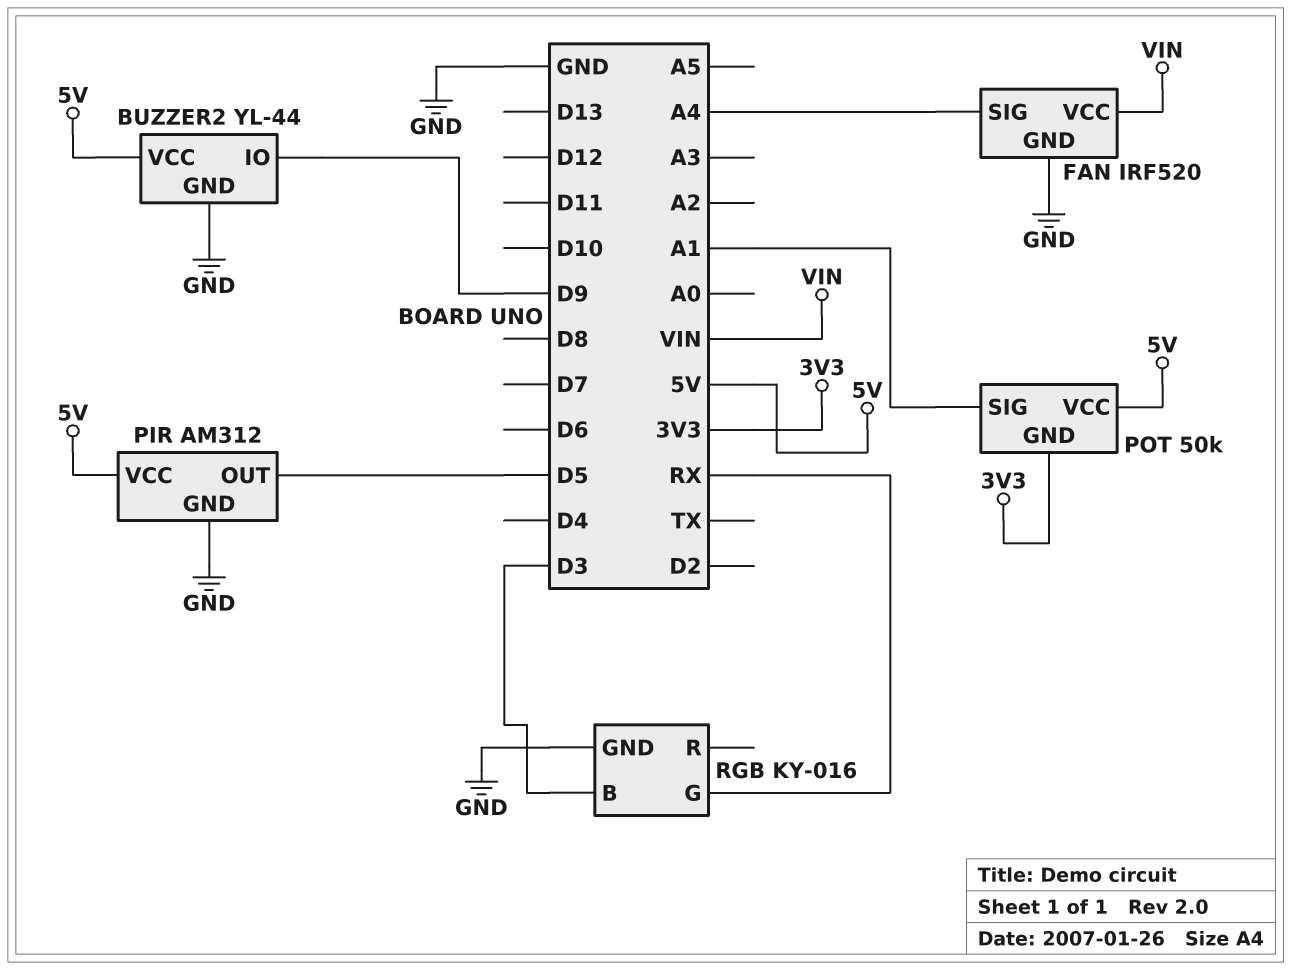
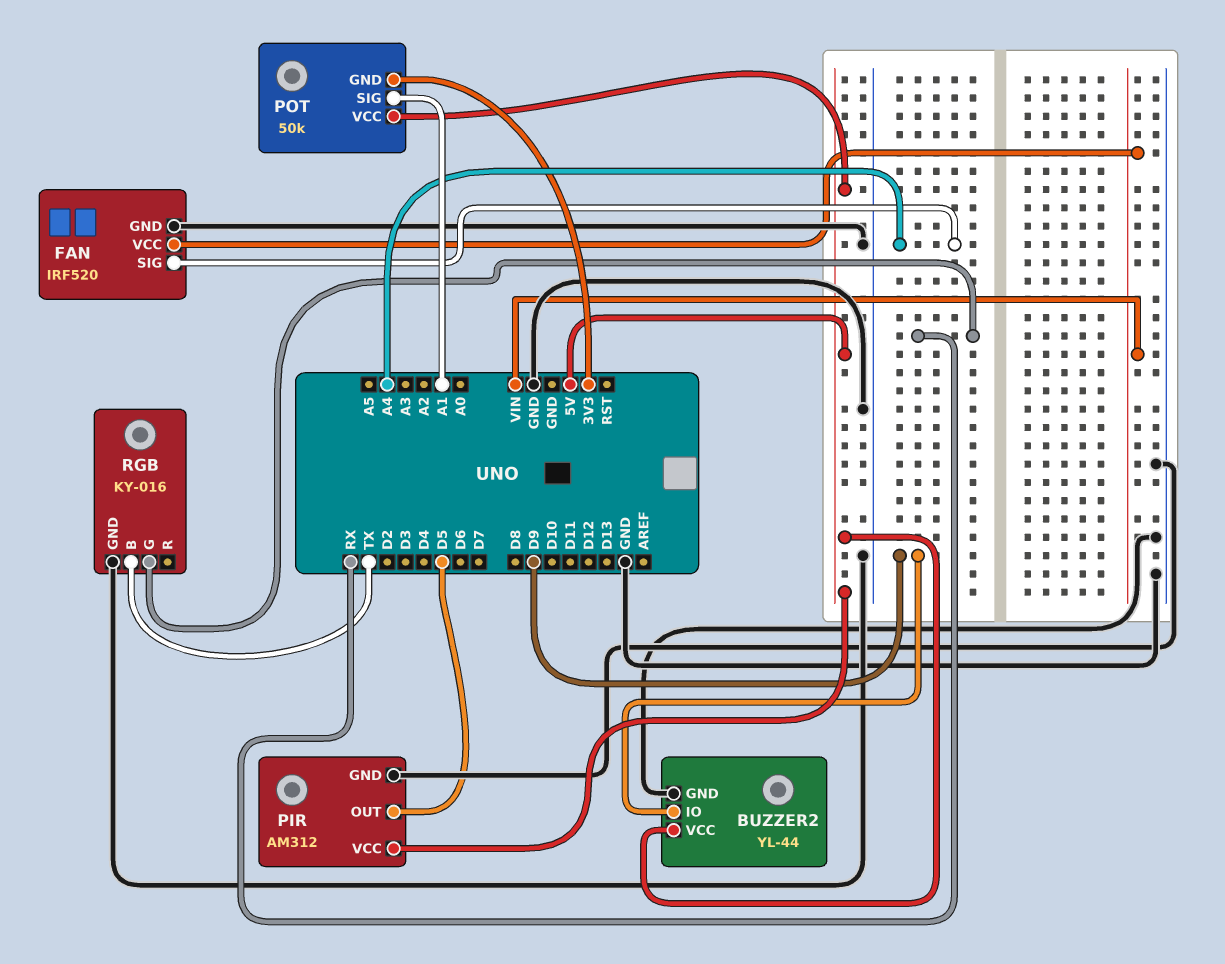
RGB pin B: D3 -> TX

